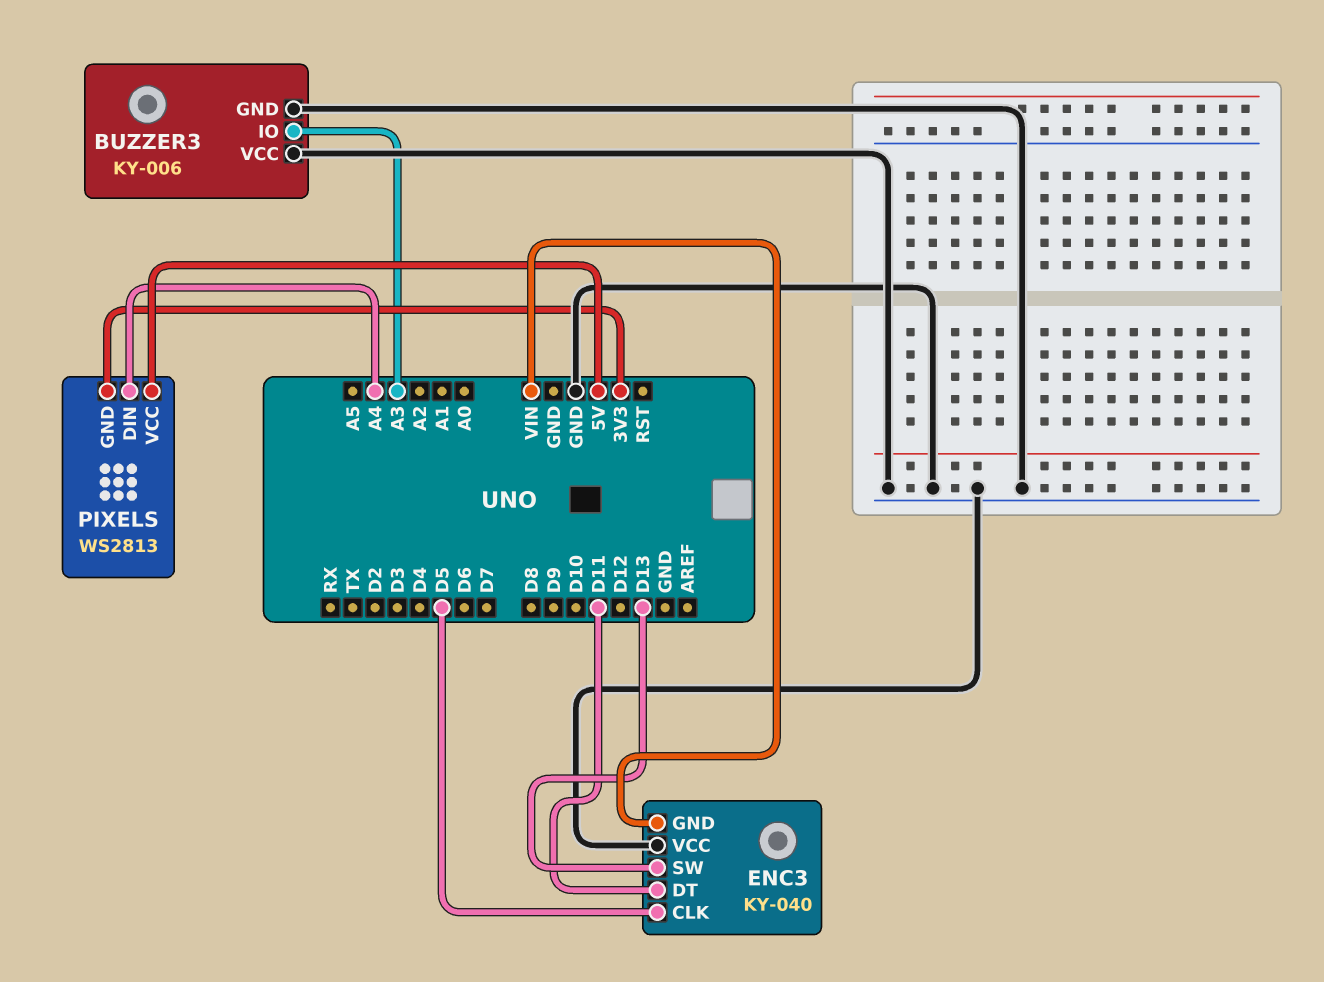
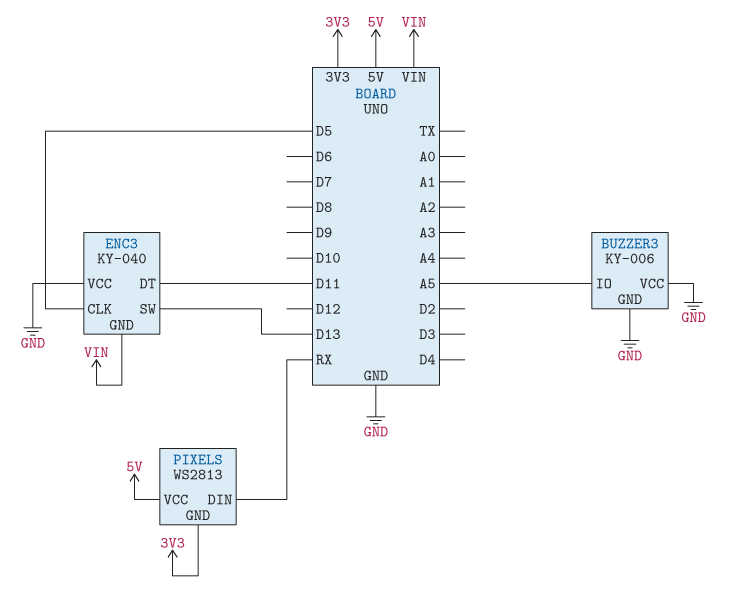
BUZZER3 pin IO: A3 -> A5
PIXELS pin DIN: A4 -> RX

